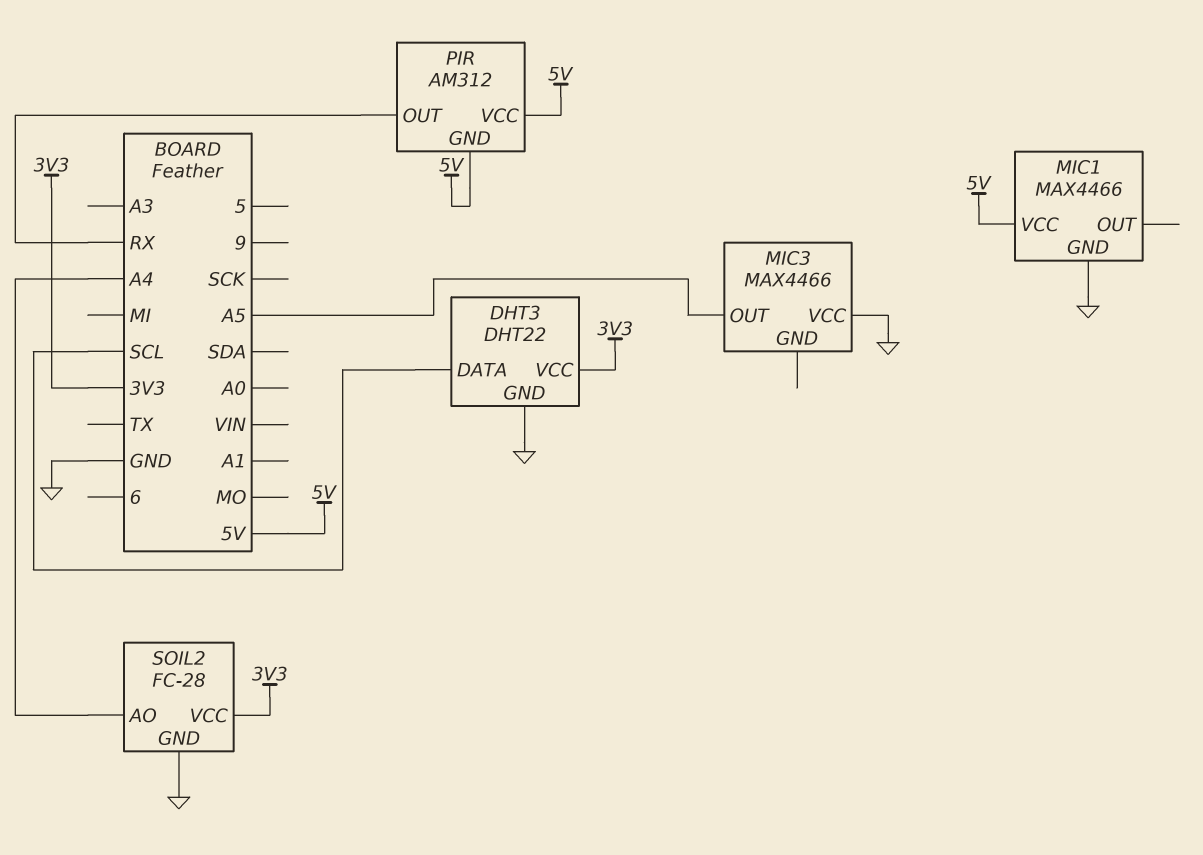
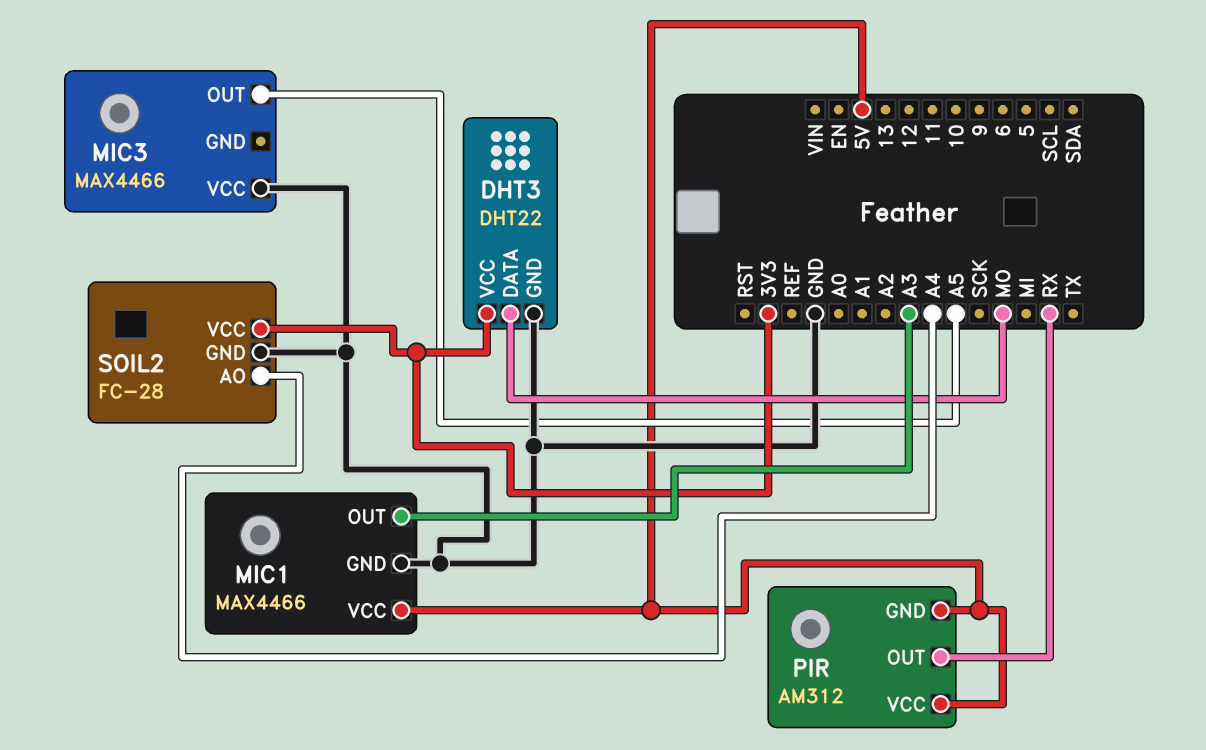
DHT3 pin DATA: SCL -> MO
MIC1 pin OUT: none -> A3

